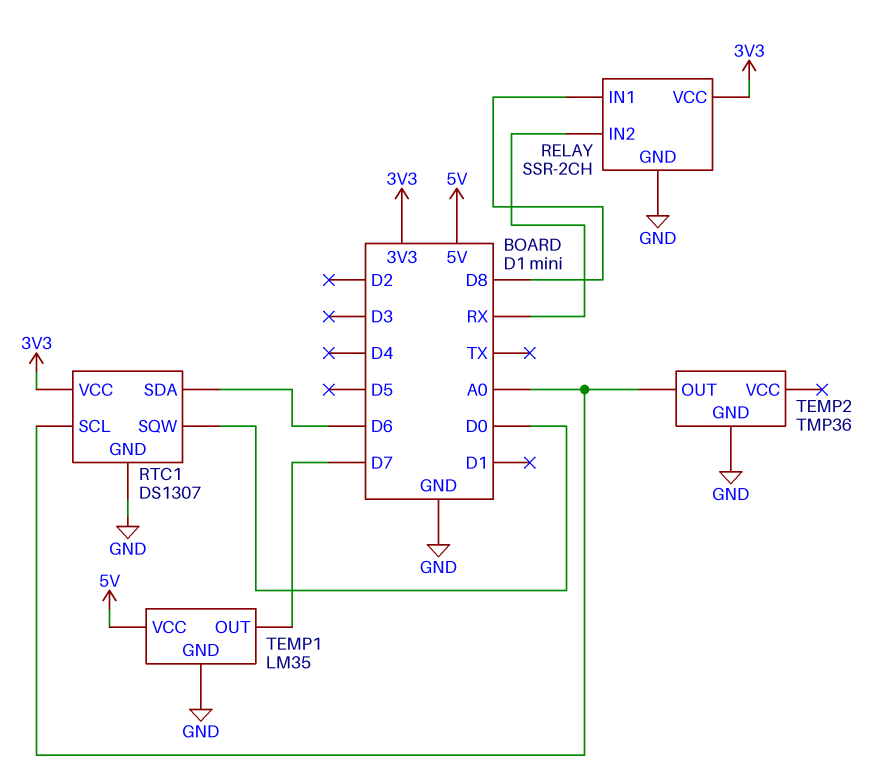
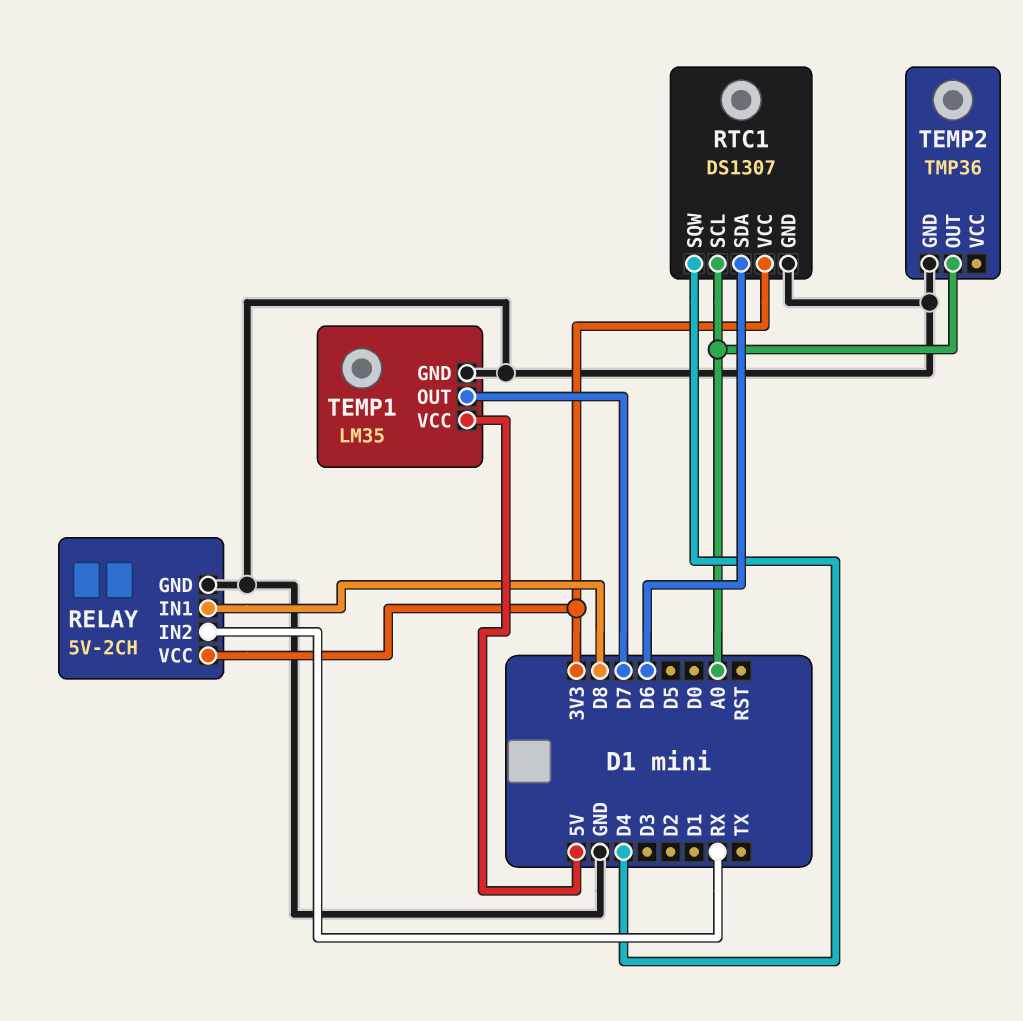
RELAY: SSR-2CH -> 5V-2CH
RTC1 pin SQW: D0 -> D4

